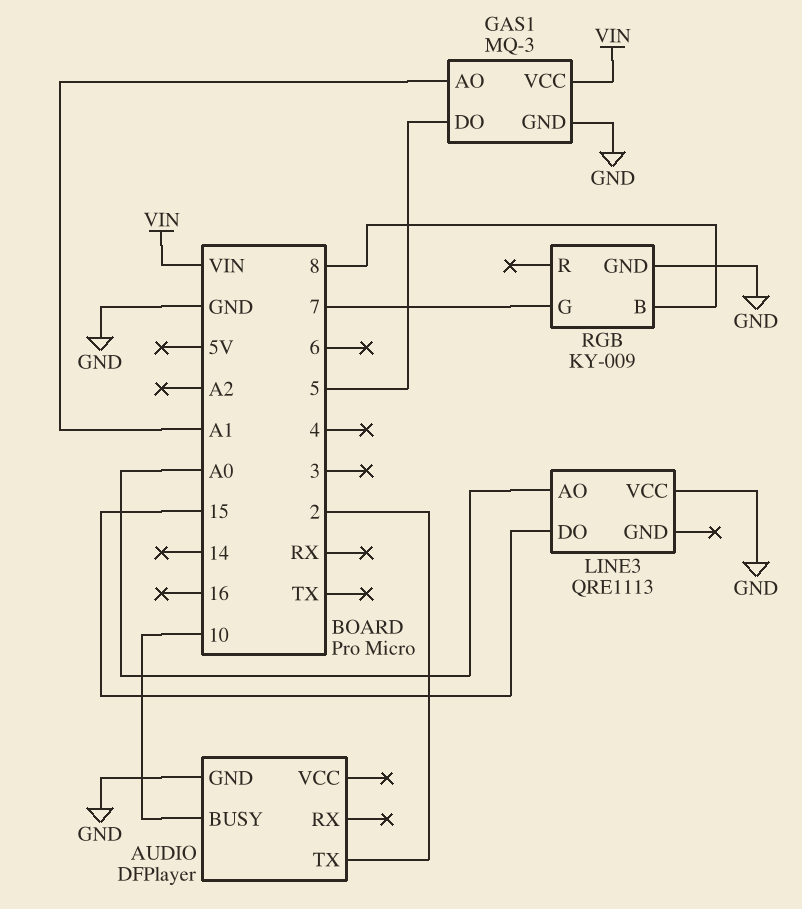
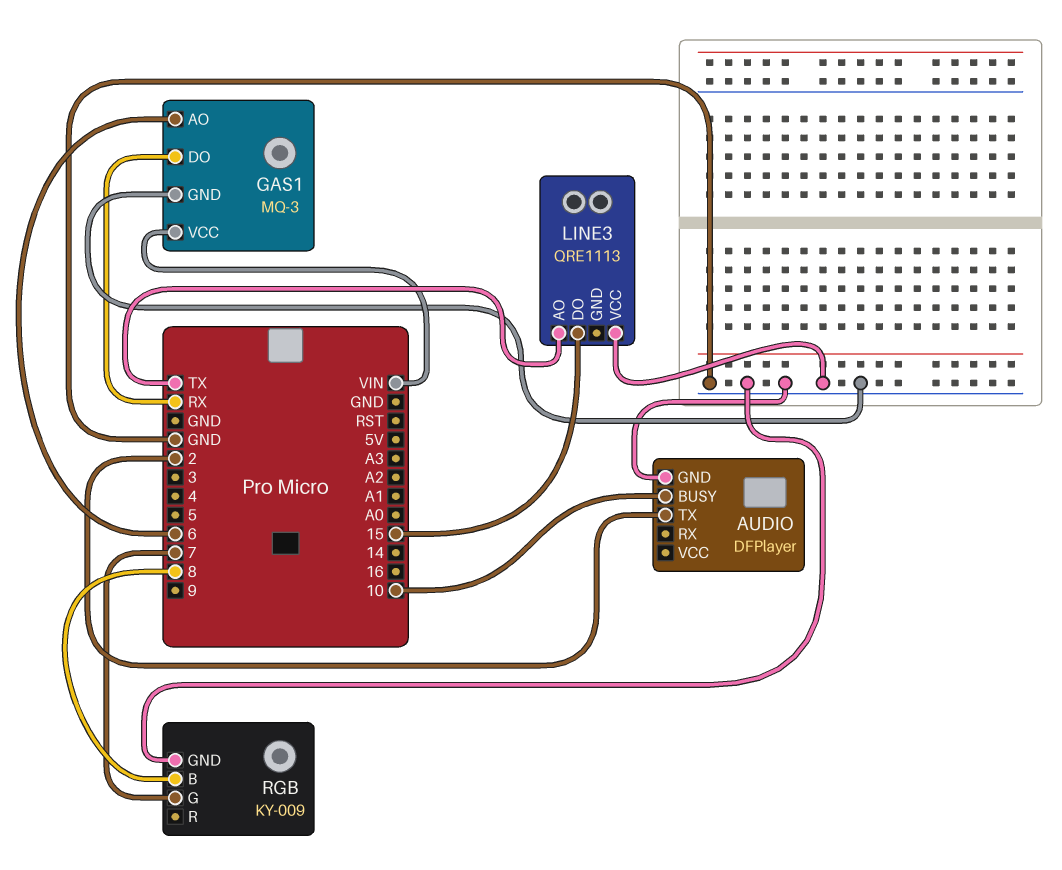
GAS1 pin AO: A1 -> 6
GAS1 pin DO: 5 -> RX
LINE3 pin AO: A0 -> TX

